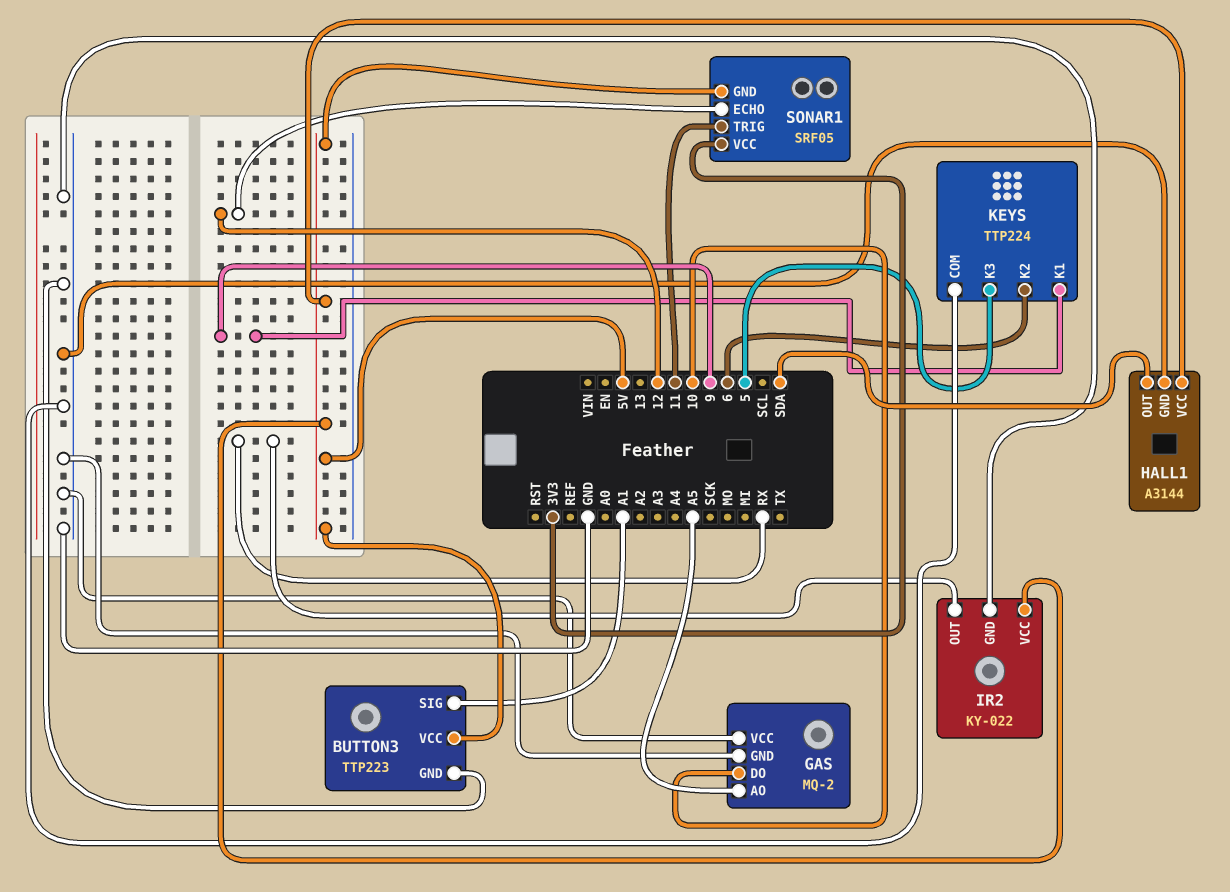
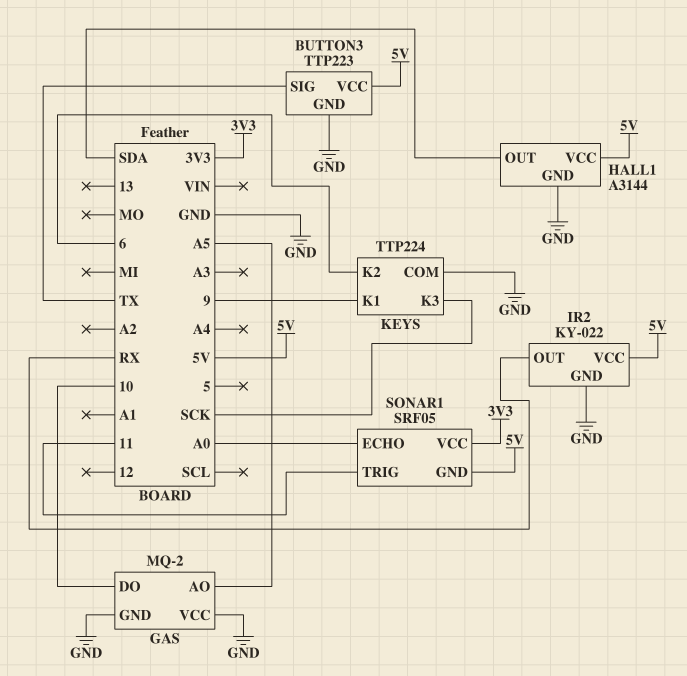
BUTTON3 pin SIG: A1 -> TX
KEYS pin K3: 5 -> SCK
SONAR1 pin ECHO: 12 -> A0

